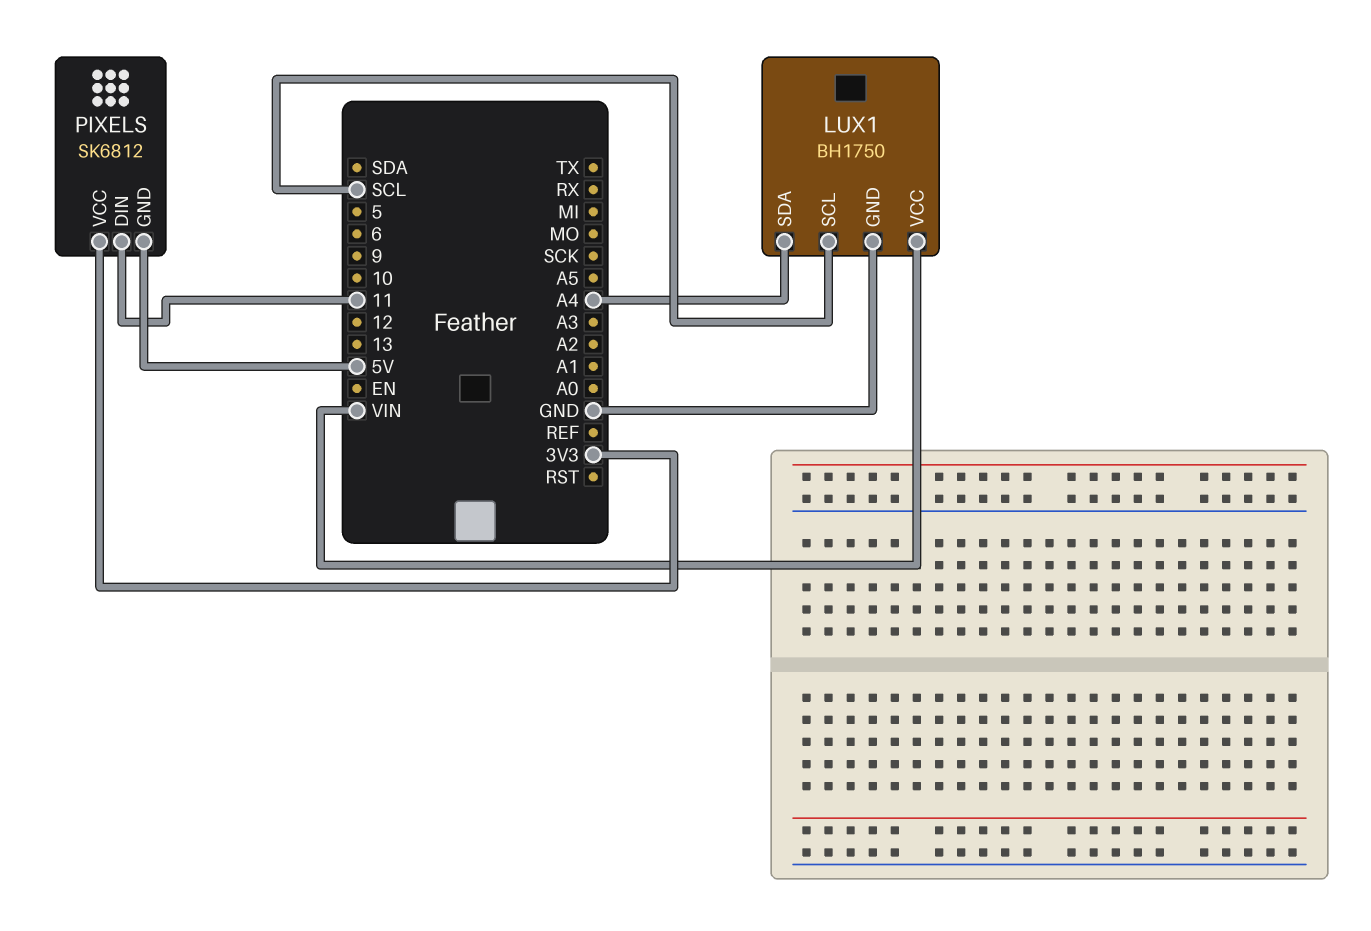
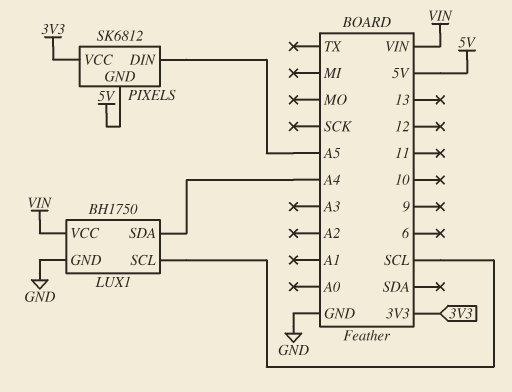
PIXELS pin DIN: 11 -> A5

